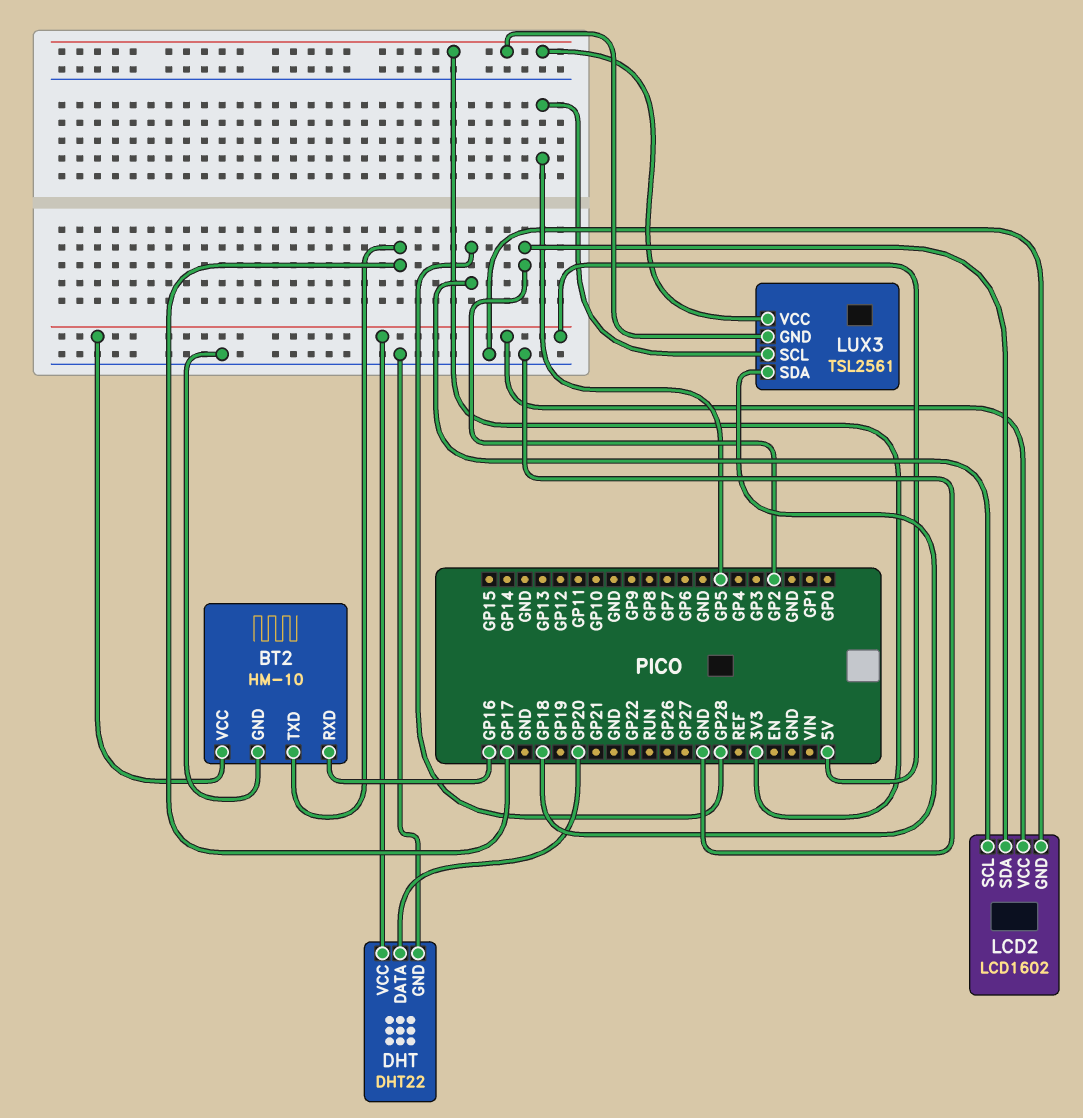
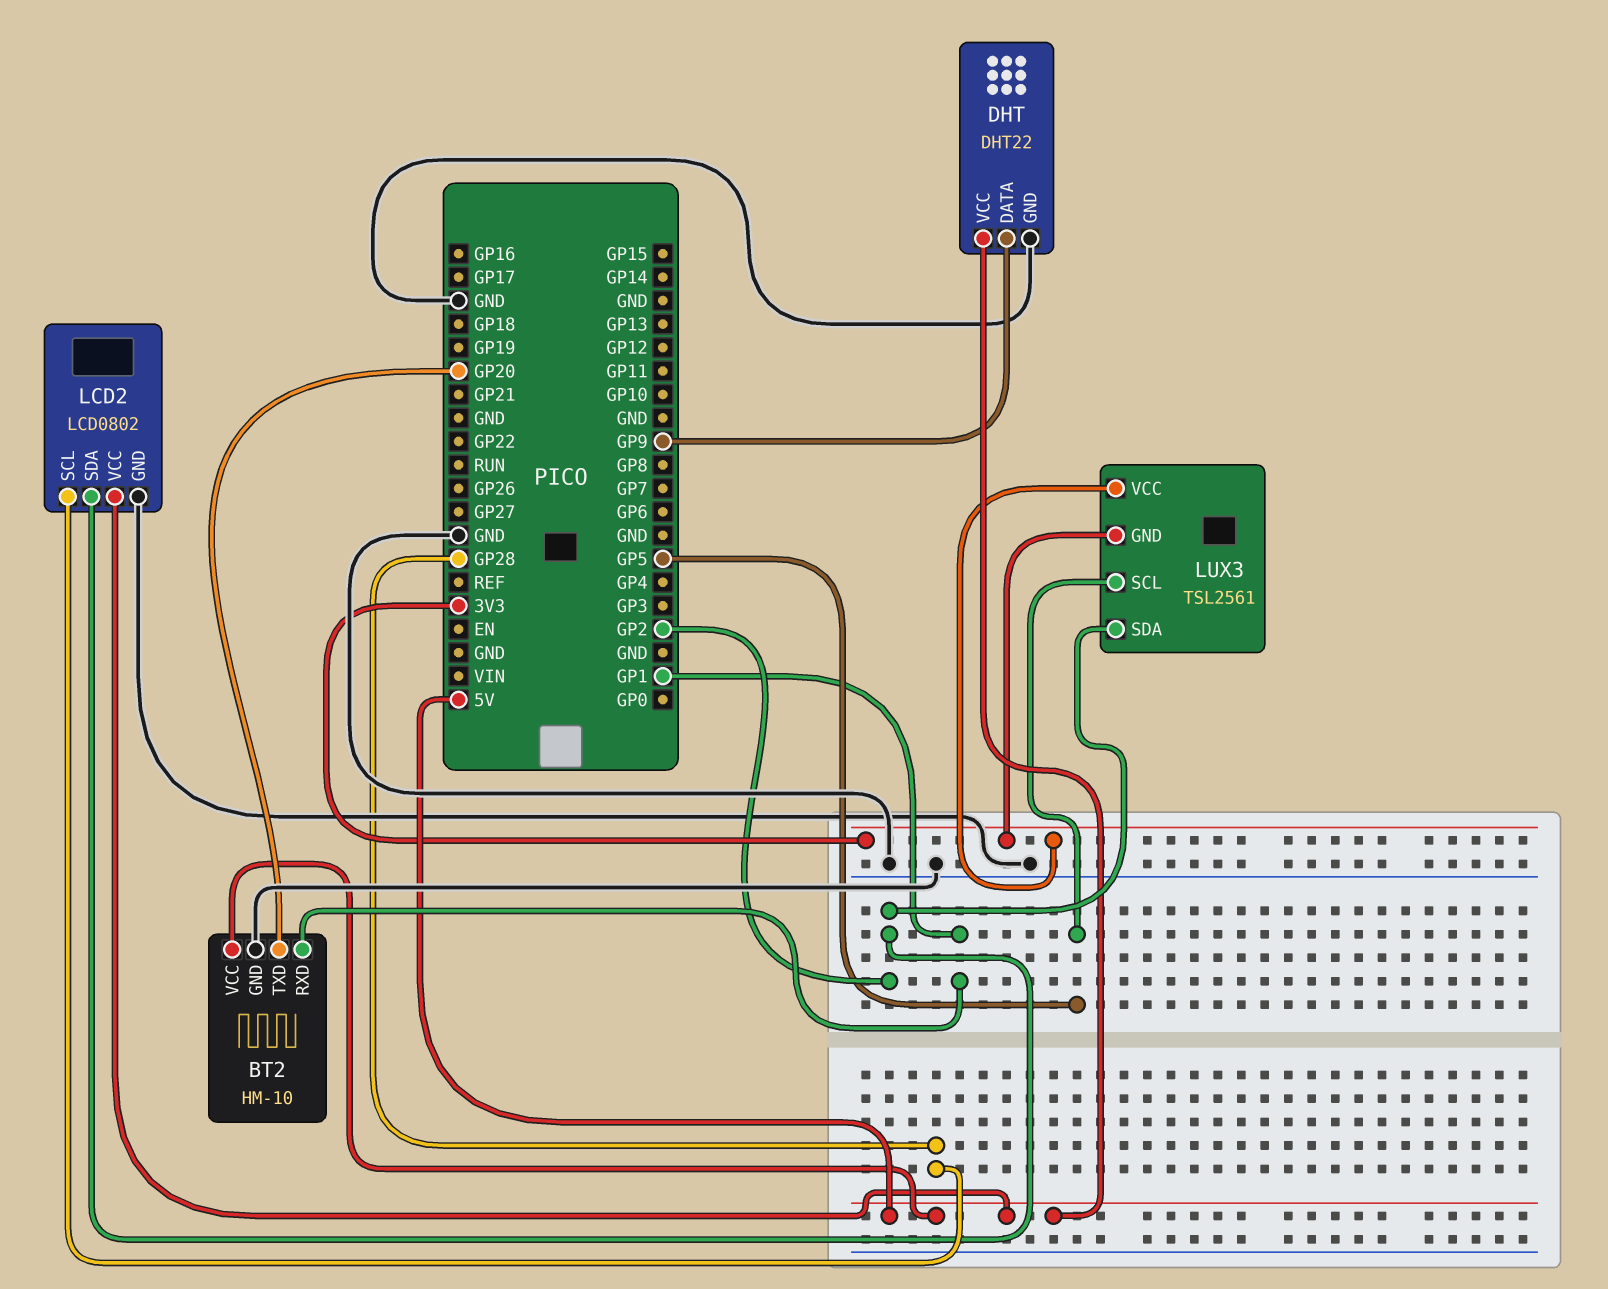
BT2 pin RXD: GP16 -> GP1
BT2 pin TXD: GP17 -> GP20
DHT pin DATA: GP20 -> GP9
LCD2: LCD1602 -> LCD0802
LUX3 pin SDA: GP18 -> GP2

